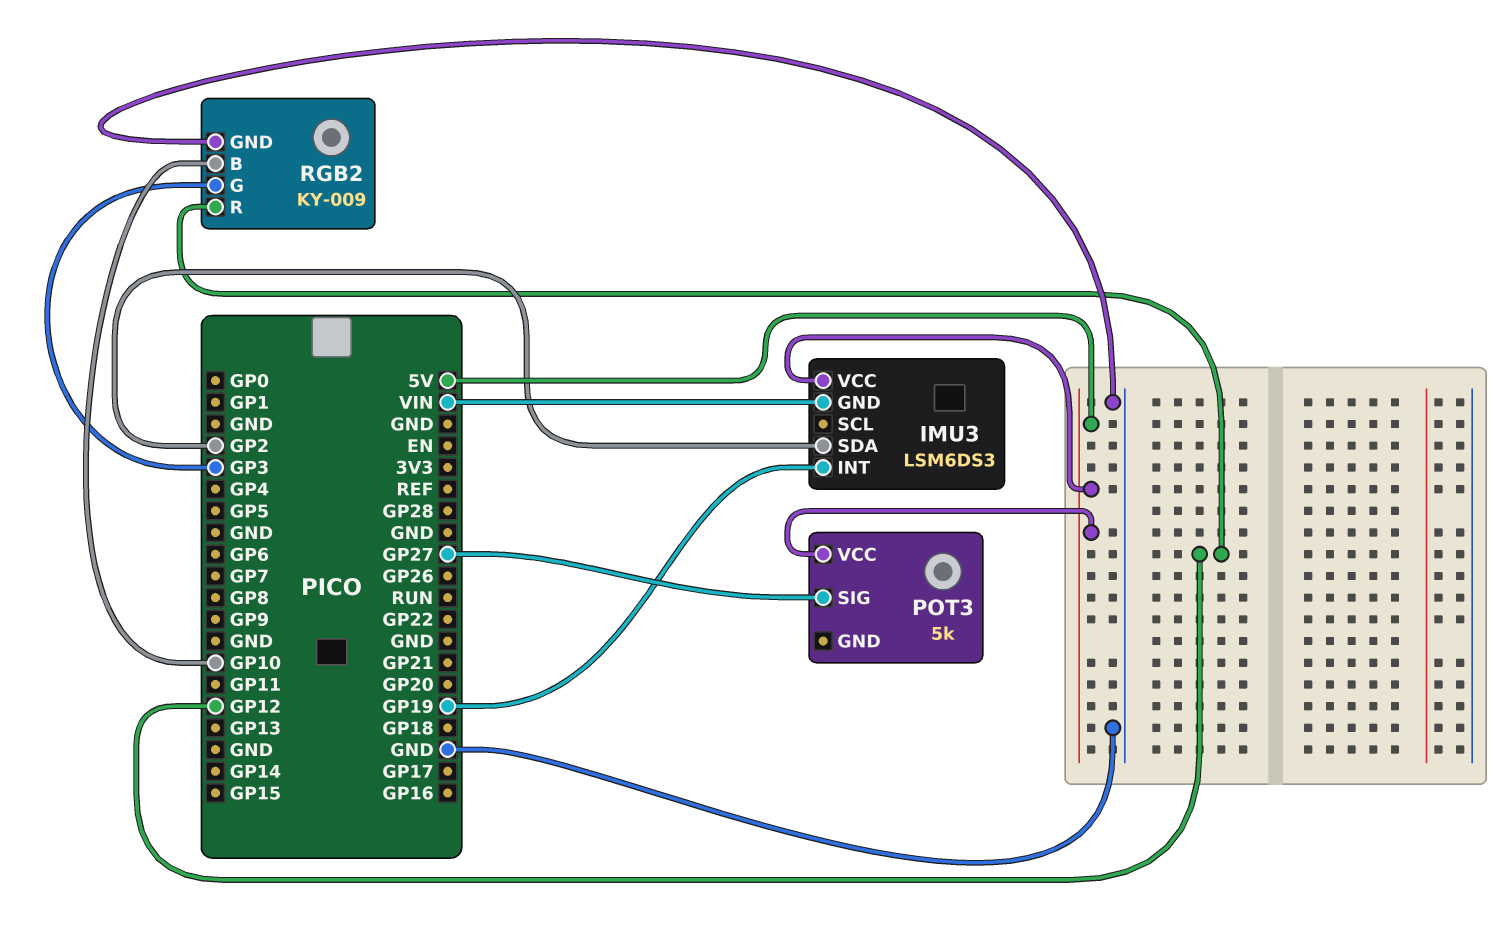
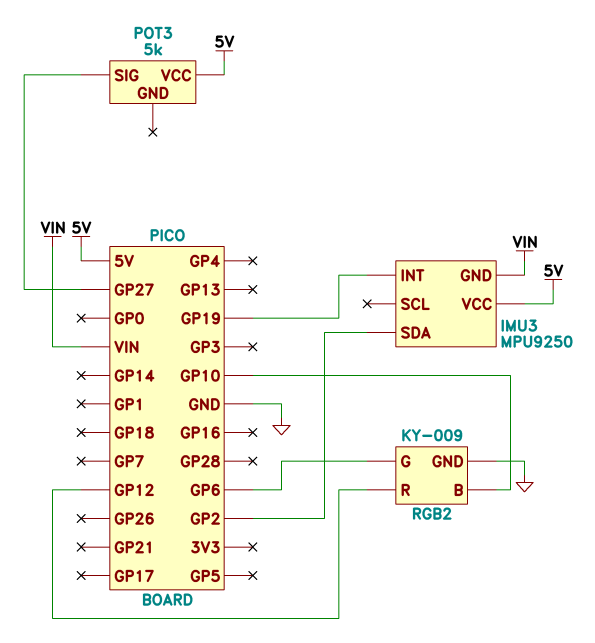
IMU3: LSM6DS3 -> MPU9250
RGB2 pin G: GP3 -> GP6

